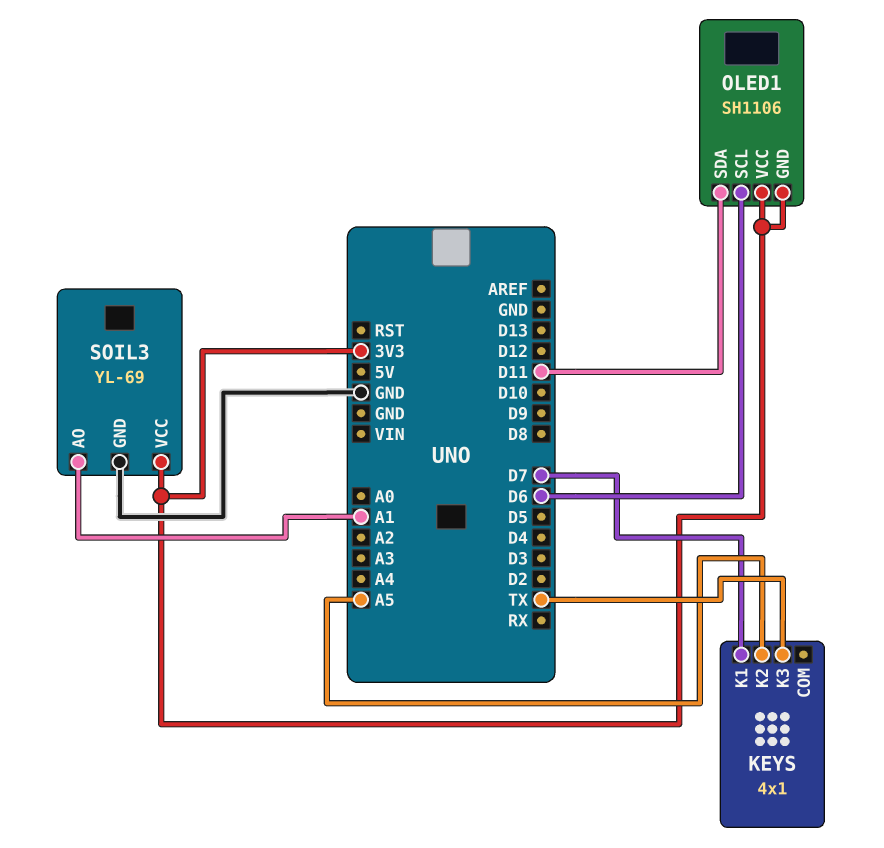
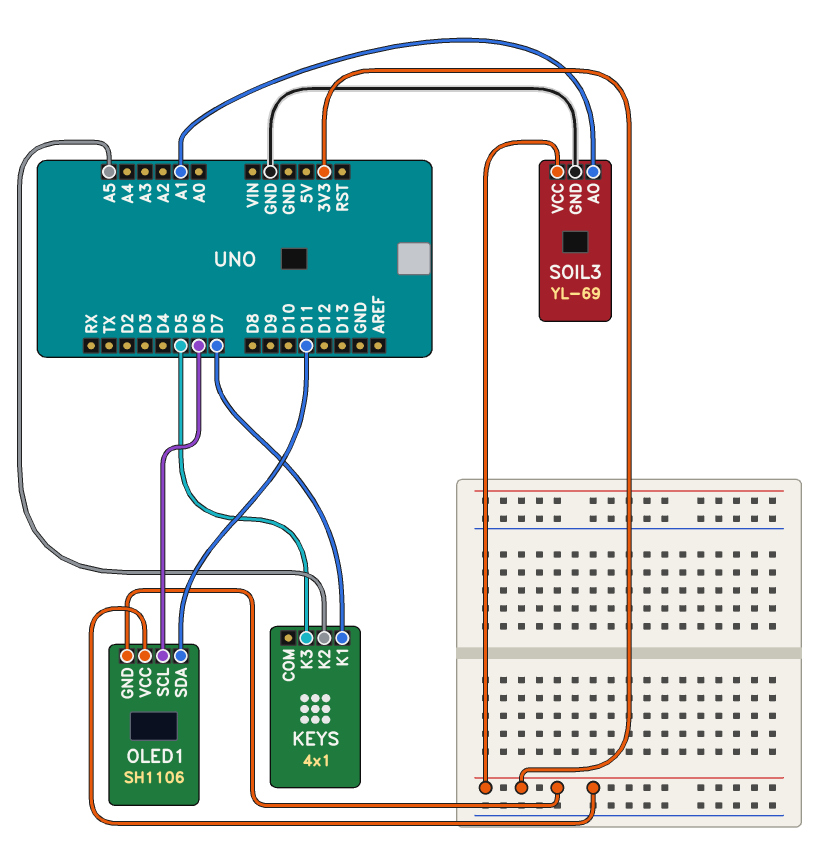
KEYS pin K3: TX -> D5

